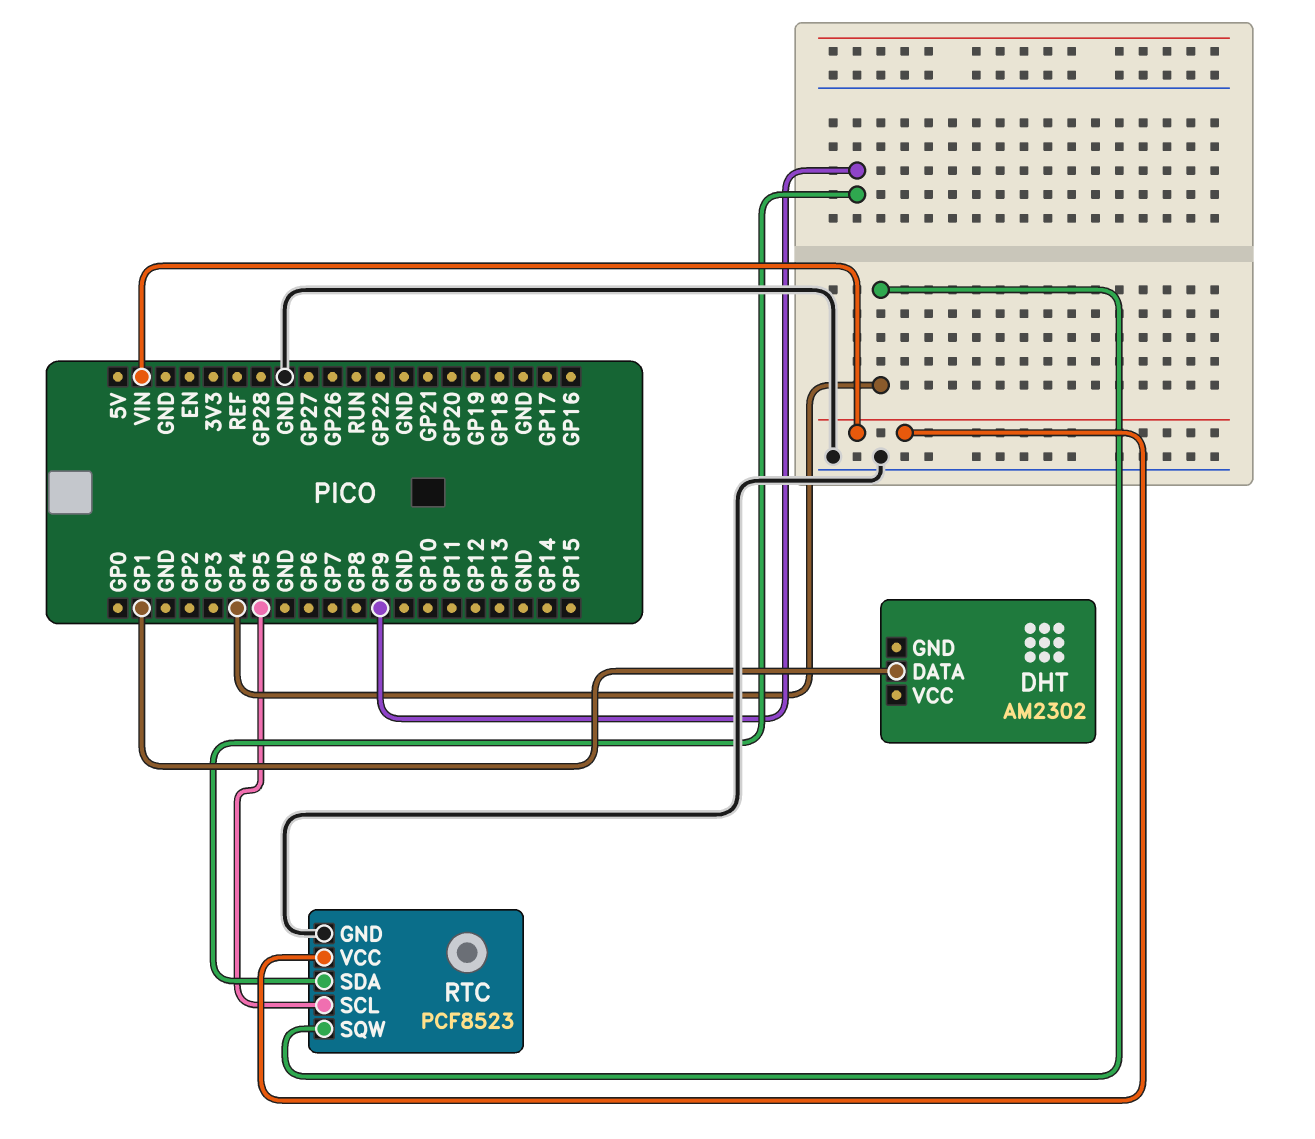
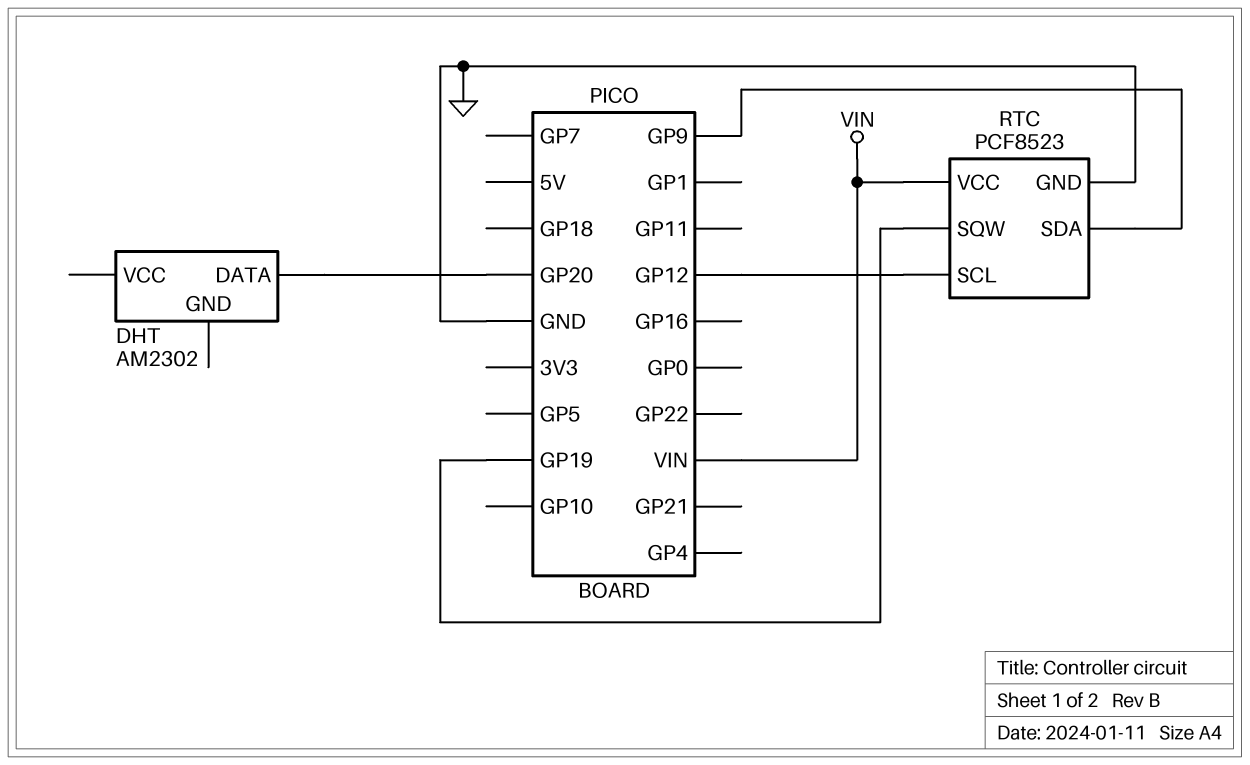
DHT pin DATA: GP1 -> GP20
RTC pin SCL: GP5 -> GP12
RTC pin SQW: GP4 -> GP19

